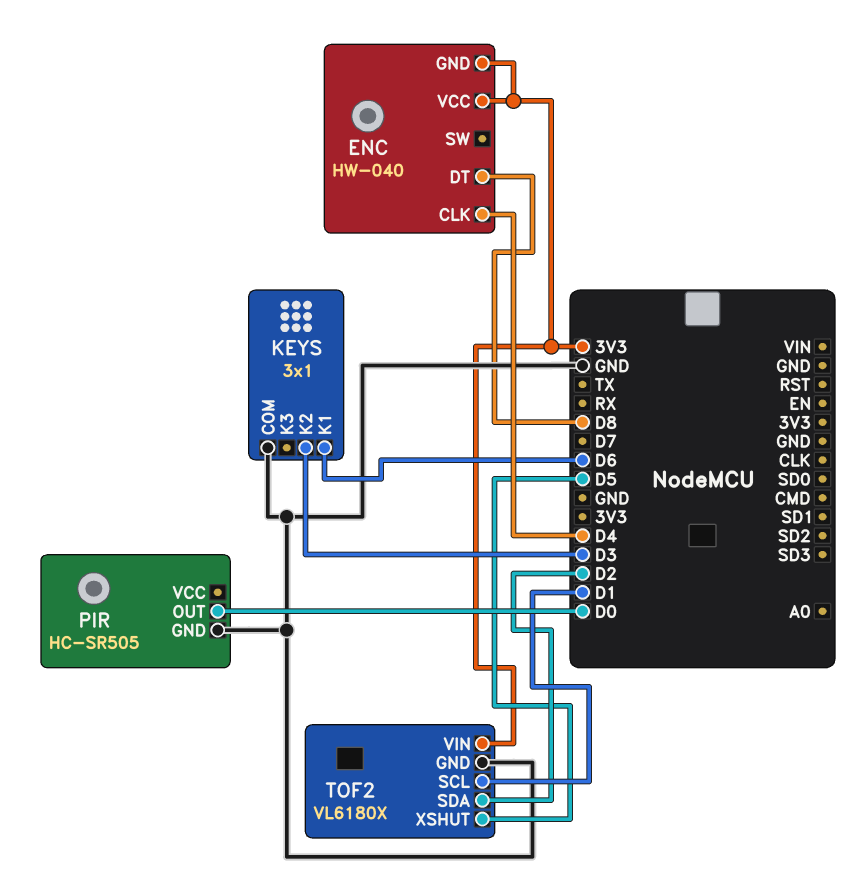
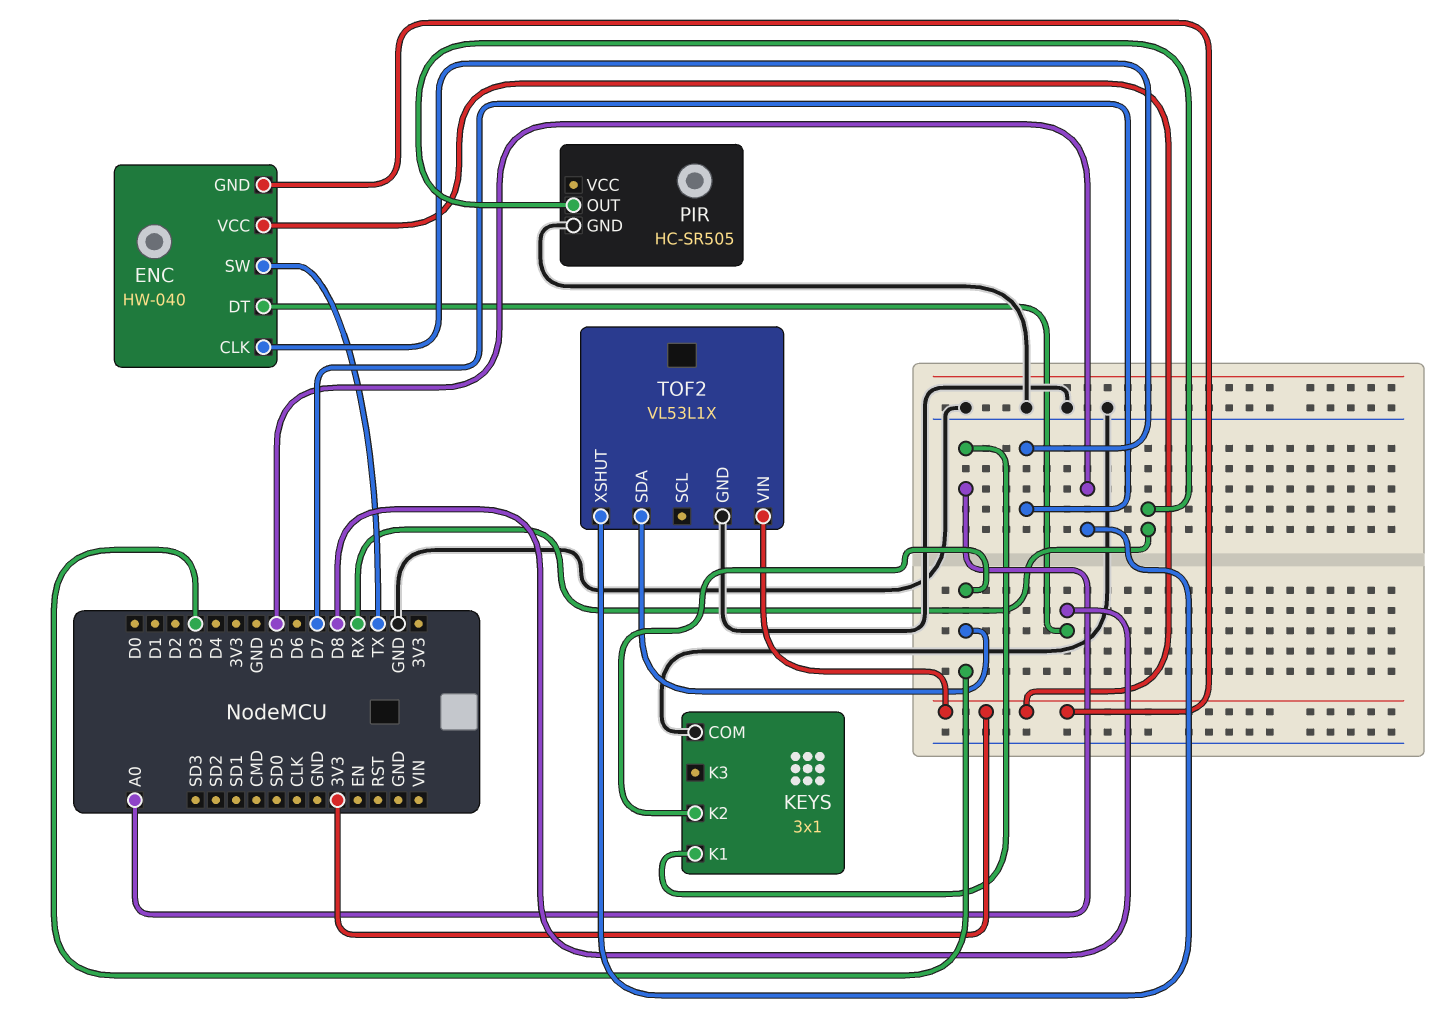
ENC pin CLK: D4 -> D7
ENC pin SW: none -> TX
KEYS pin K1: D6 -> A0
PIR pin OUT: D0 -> RX
TOF2: VL6180X -> VL53L1X
TOF2 pin SCL: D1 -> none
TOF2 pin SDA: D2 -> D3

